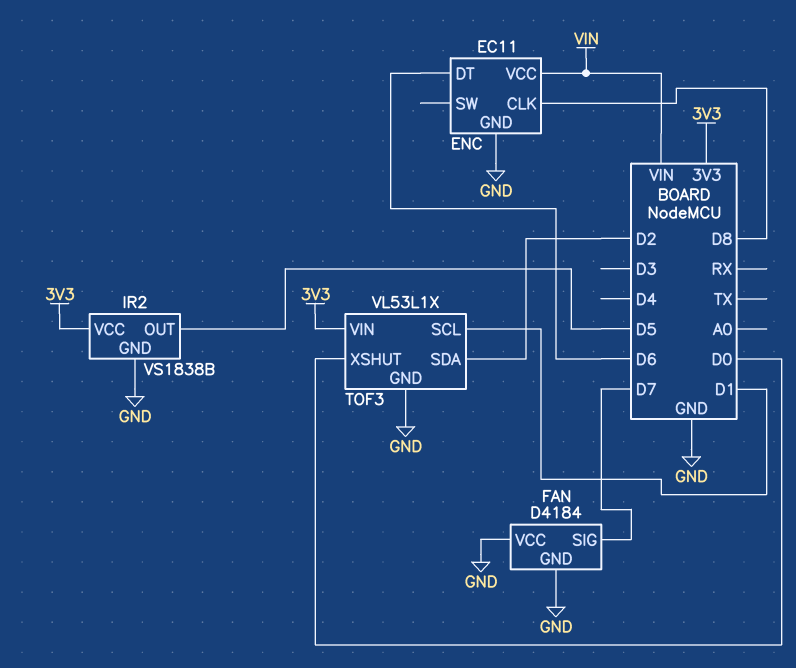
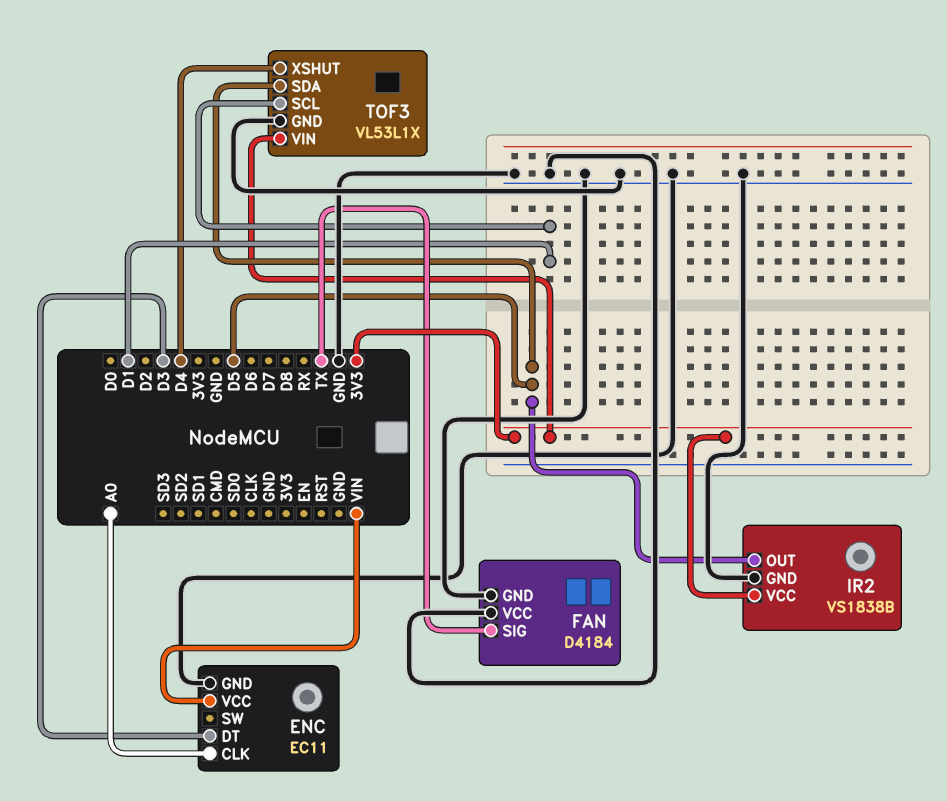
ENC pin CLK: D8 -> A0
ENC pin DT: D6 -> D3
FAN pin SIG: D7 -> TX
TOF3 pin SDA: D2 -> D5
TOF3 pin XSHUT: D0 -> D4

